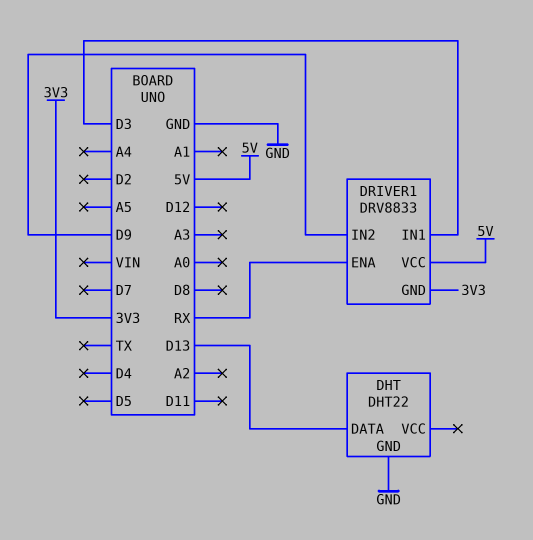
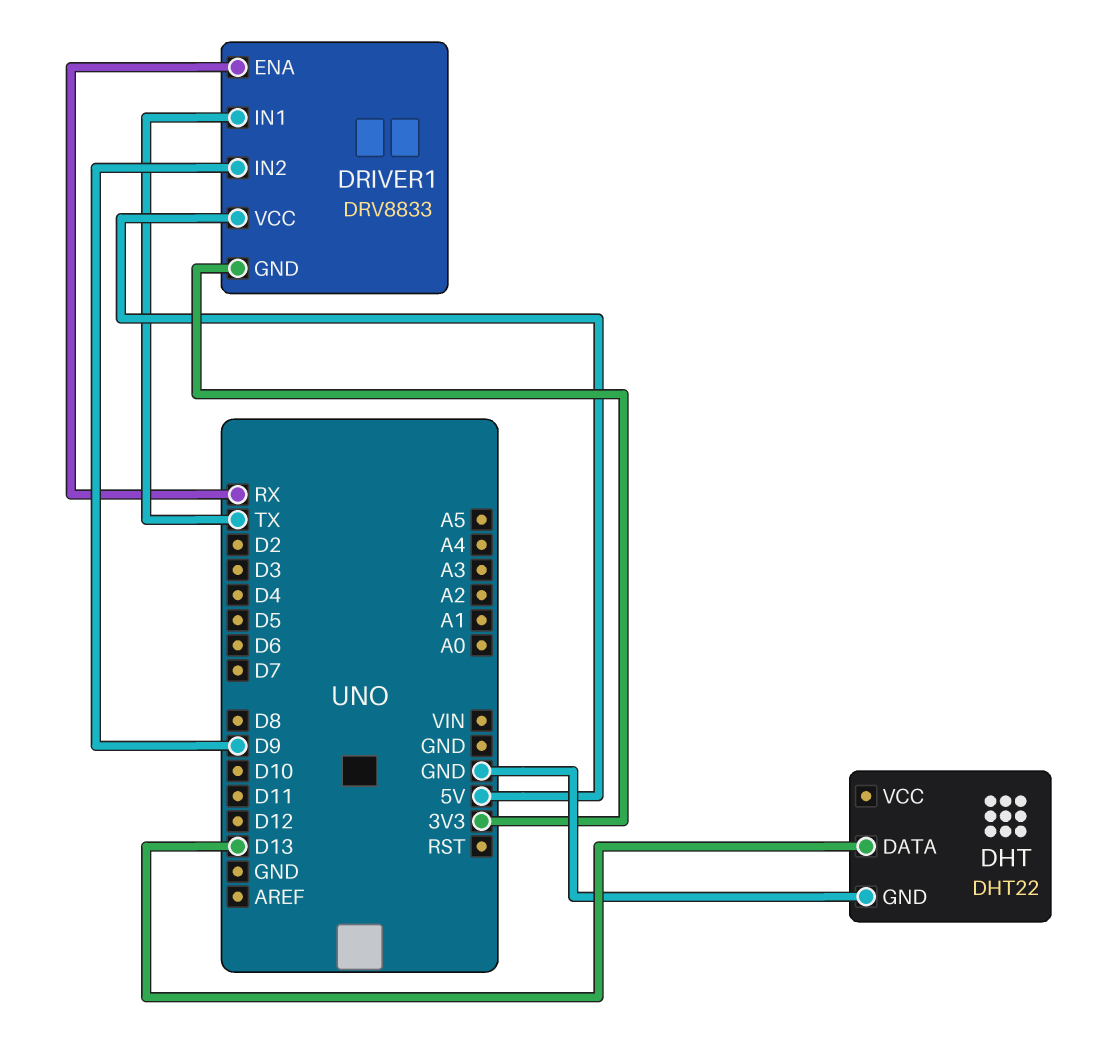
DRIVER1 pin IN1: D3 -> TX

